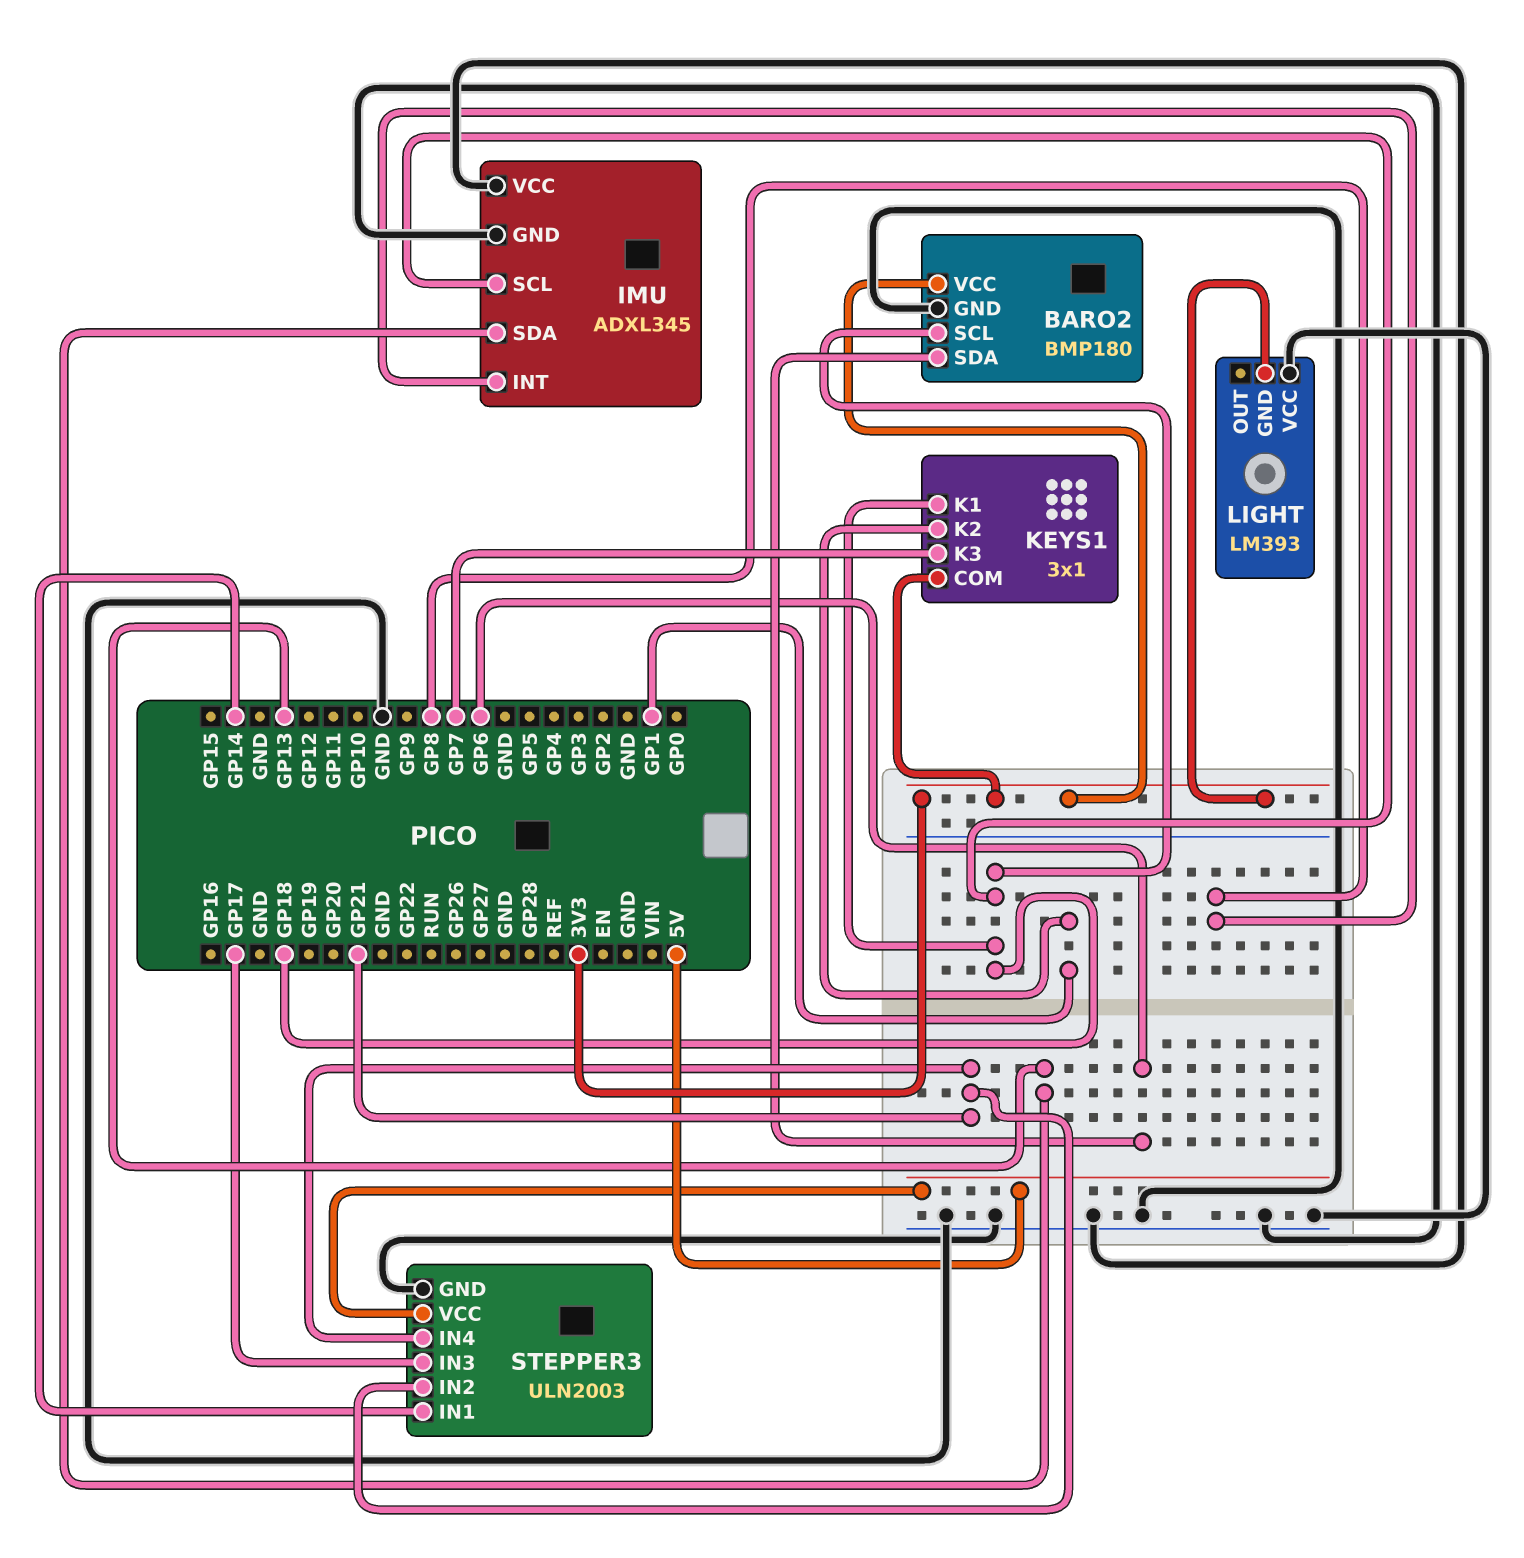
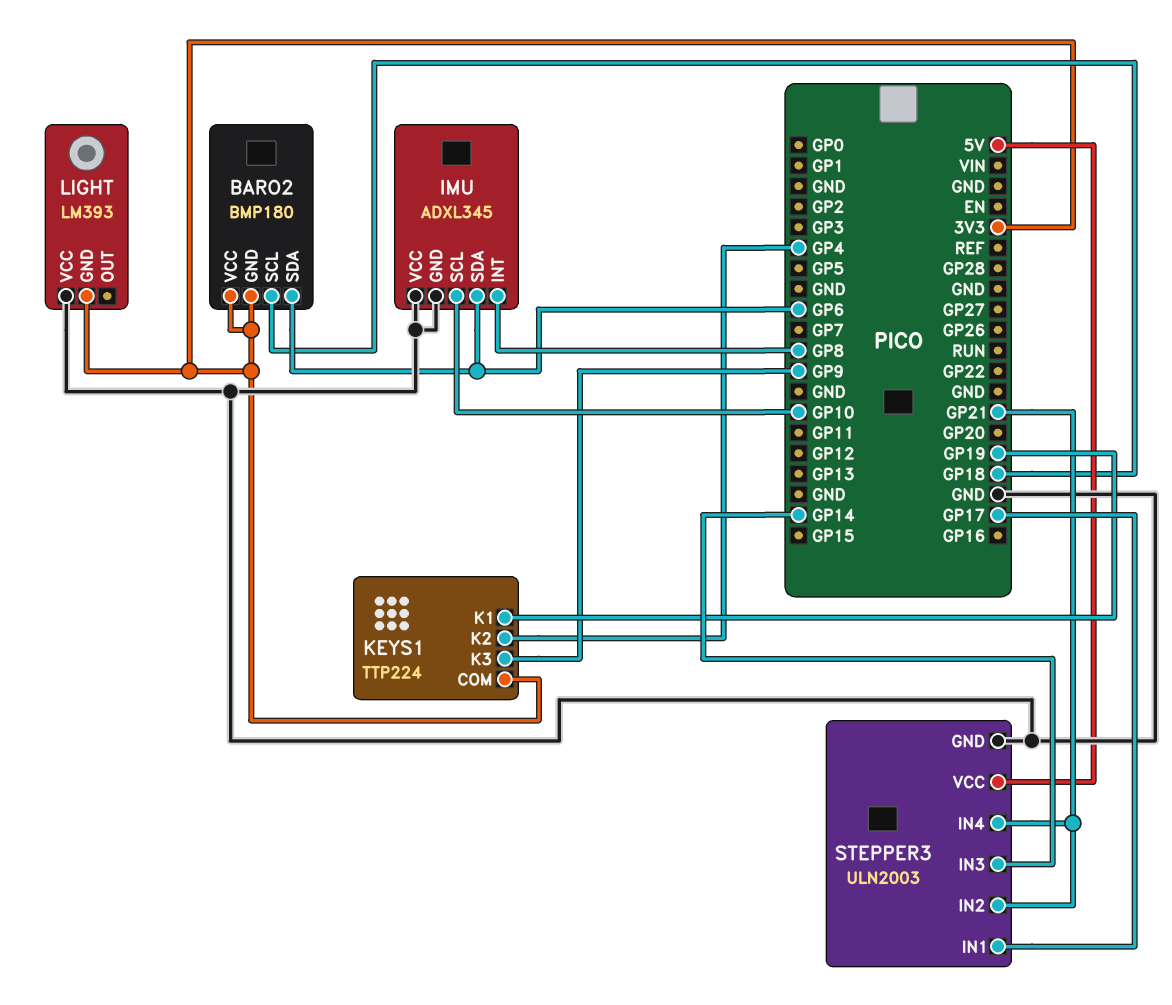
BARO2 pin GND: GND -> 3V3
IMU pin SCL: GP18 -> GP10
IMU pin SDA: GP13 -> GP6
KEYS1: 3x1 -> TTP224
KEYS1 pin K1: GP18 -> GP19
KEYS1 pin K2: GP1 -> GP4
KEYS1 pin K3: GP7 -> GP9
STEPPER3 pin IN1: GP14 -> GP17
STEPPER3 pin IN3: GP17 -> GP14

